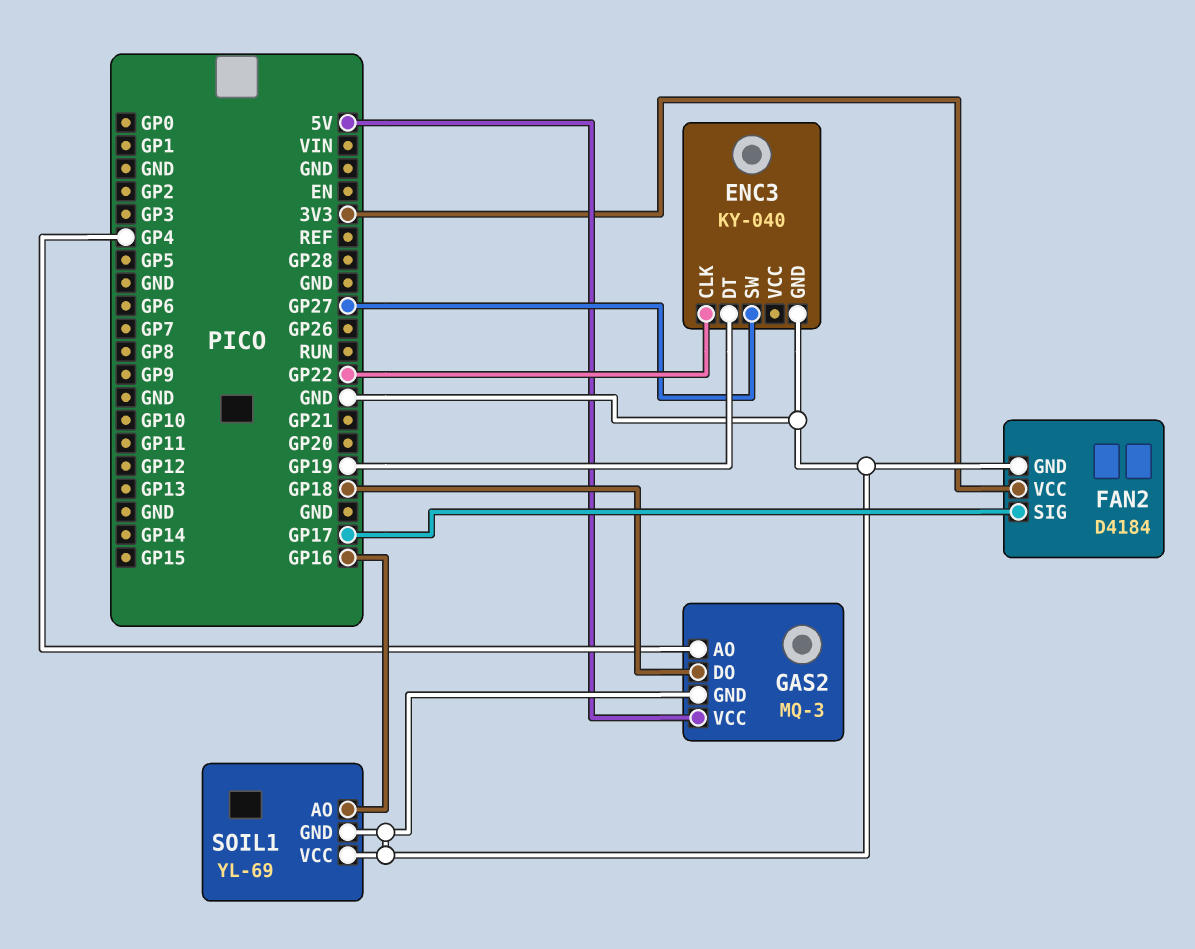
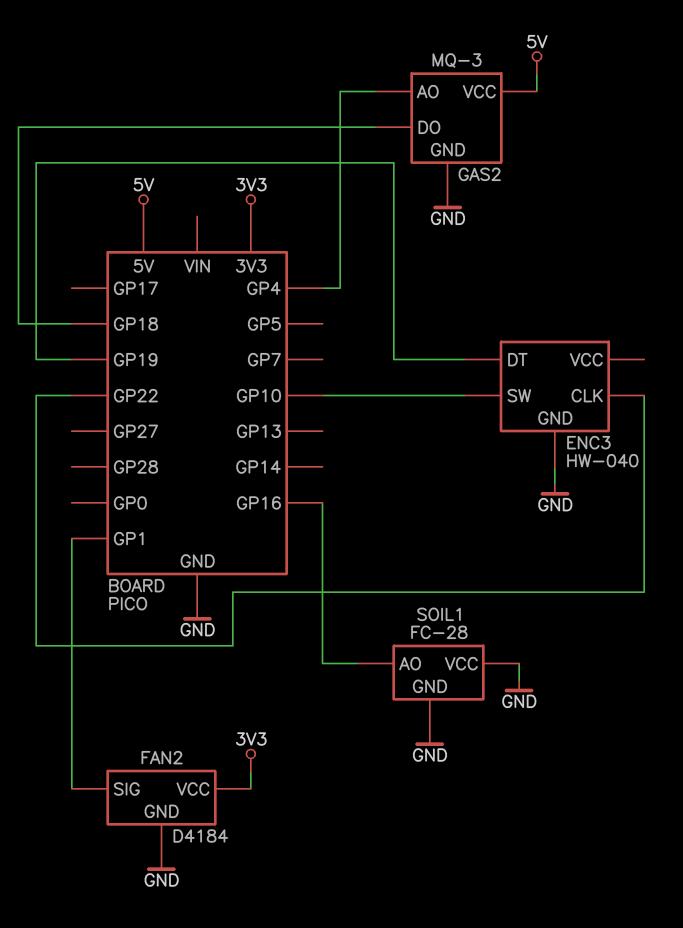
ENC3: KY-040 -> HW-040
ENC3 pin SW: GP27 -> GP10
FAN2 pin SIG: GP17 -> GP1
SOIL1: YL-69 -> FC-28

